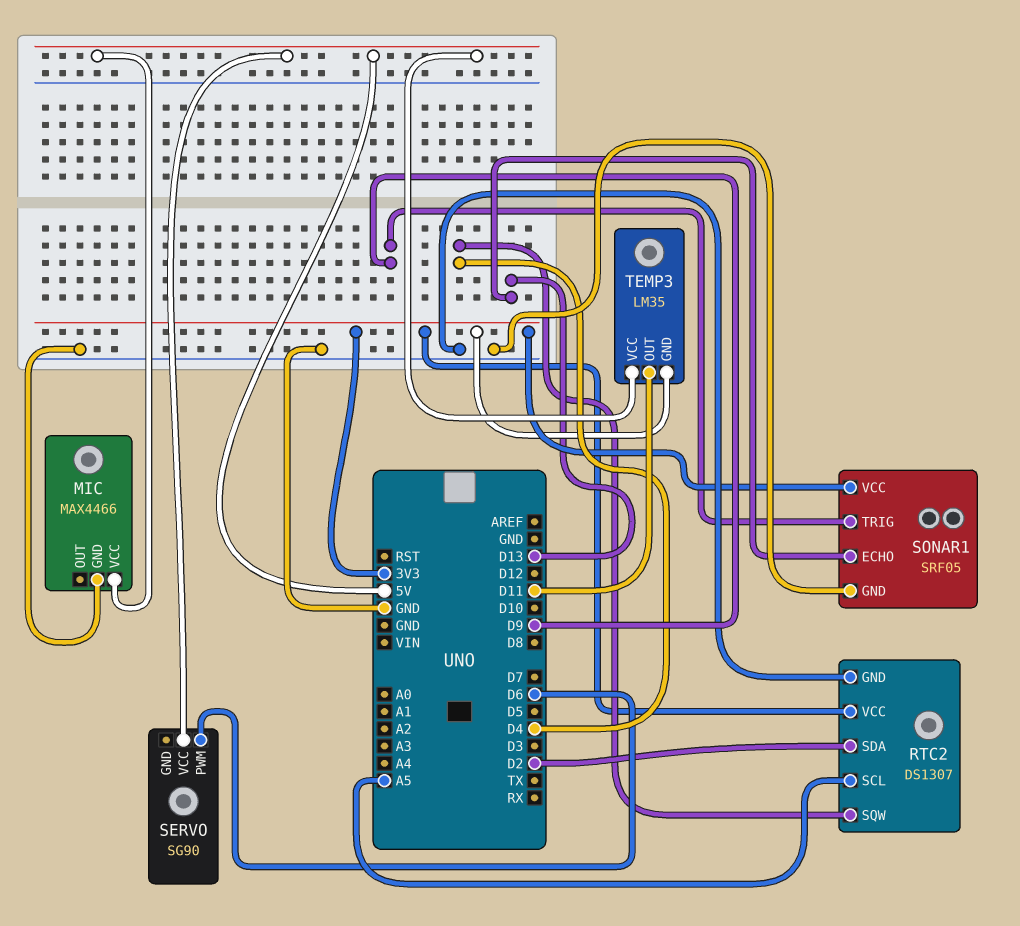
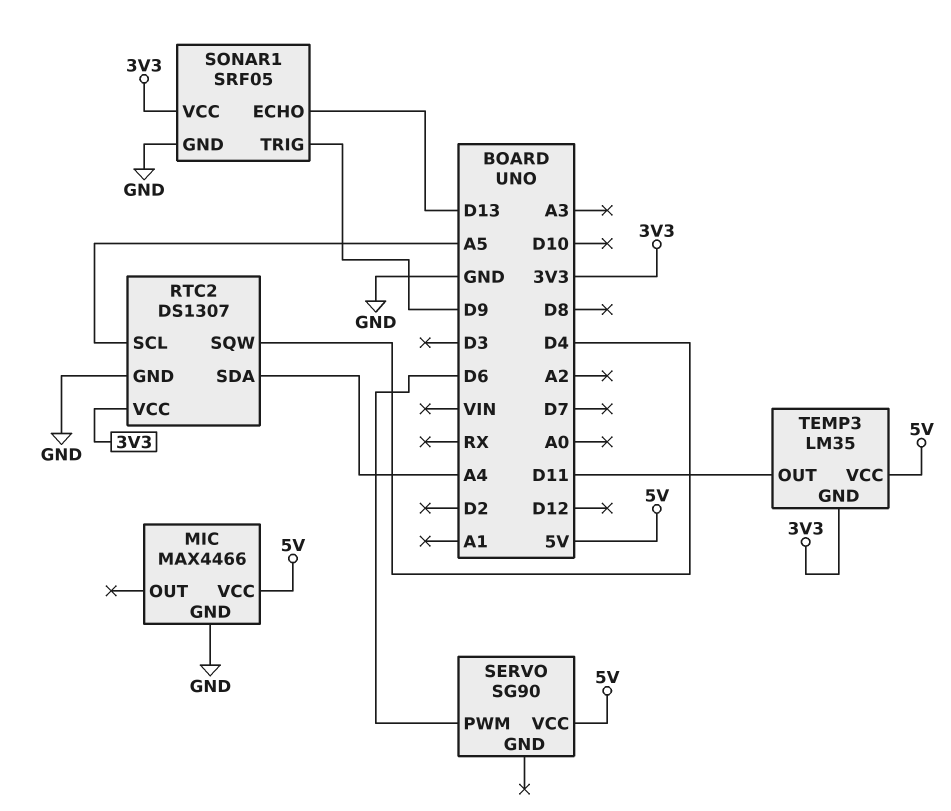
RTC2 pin SDA: D2 -> A4

